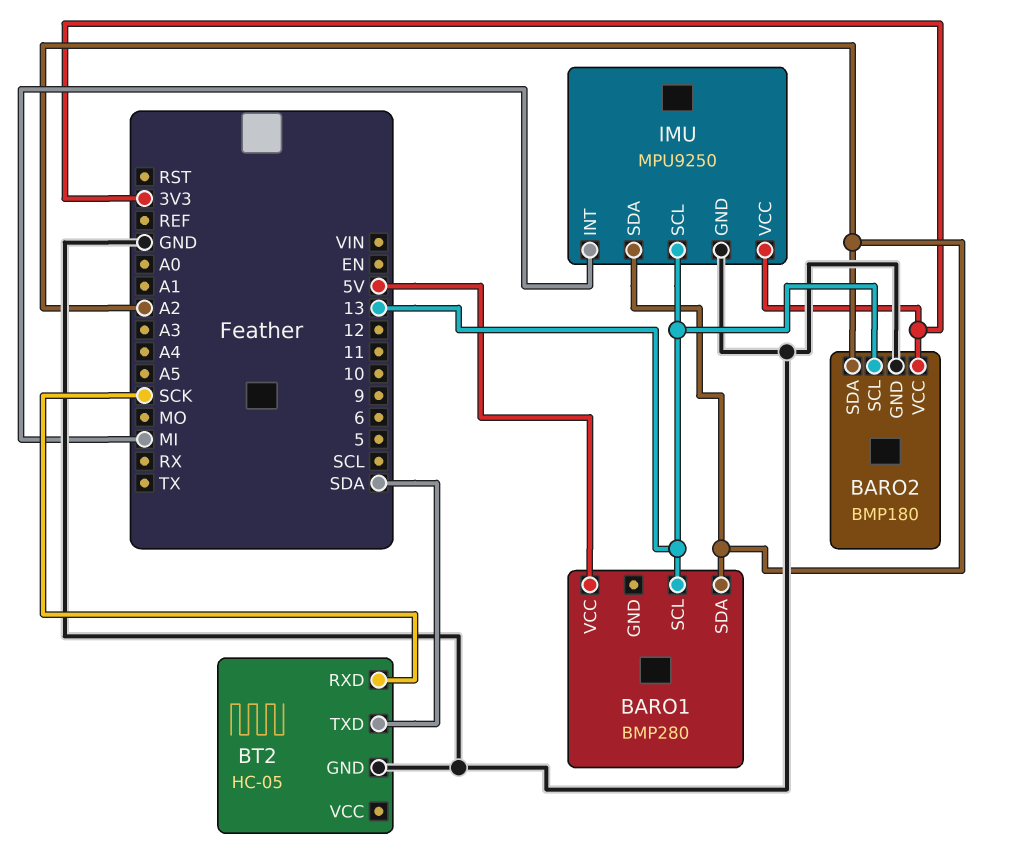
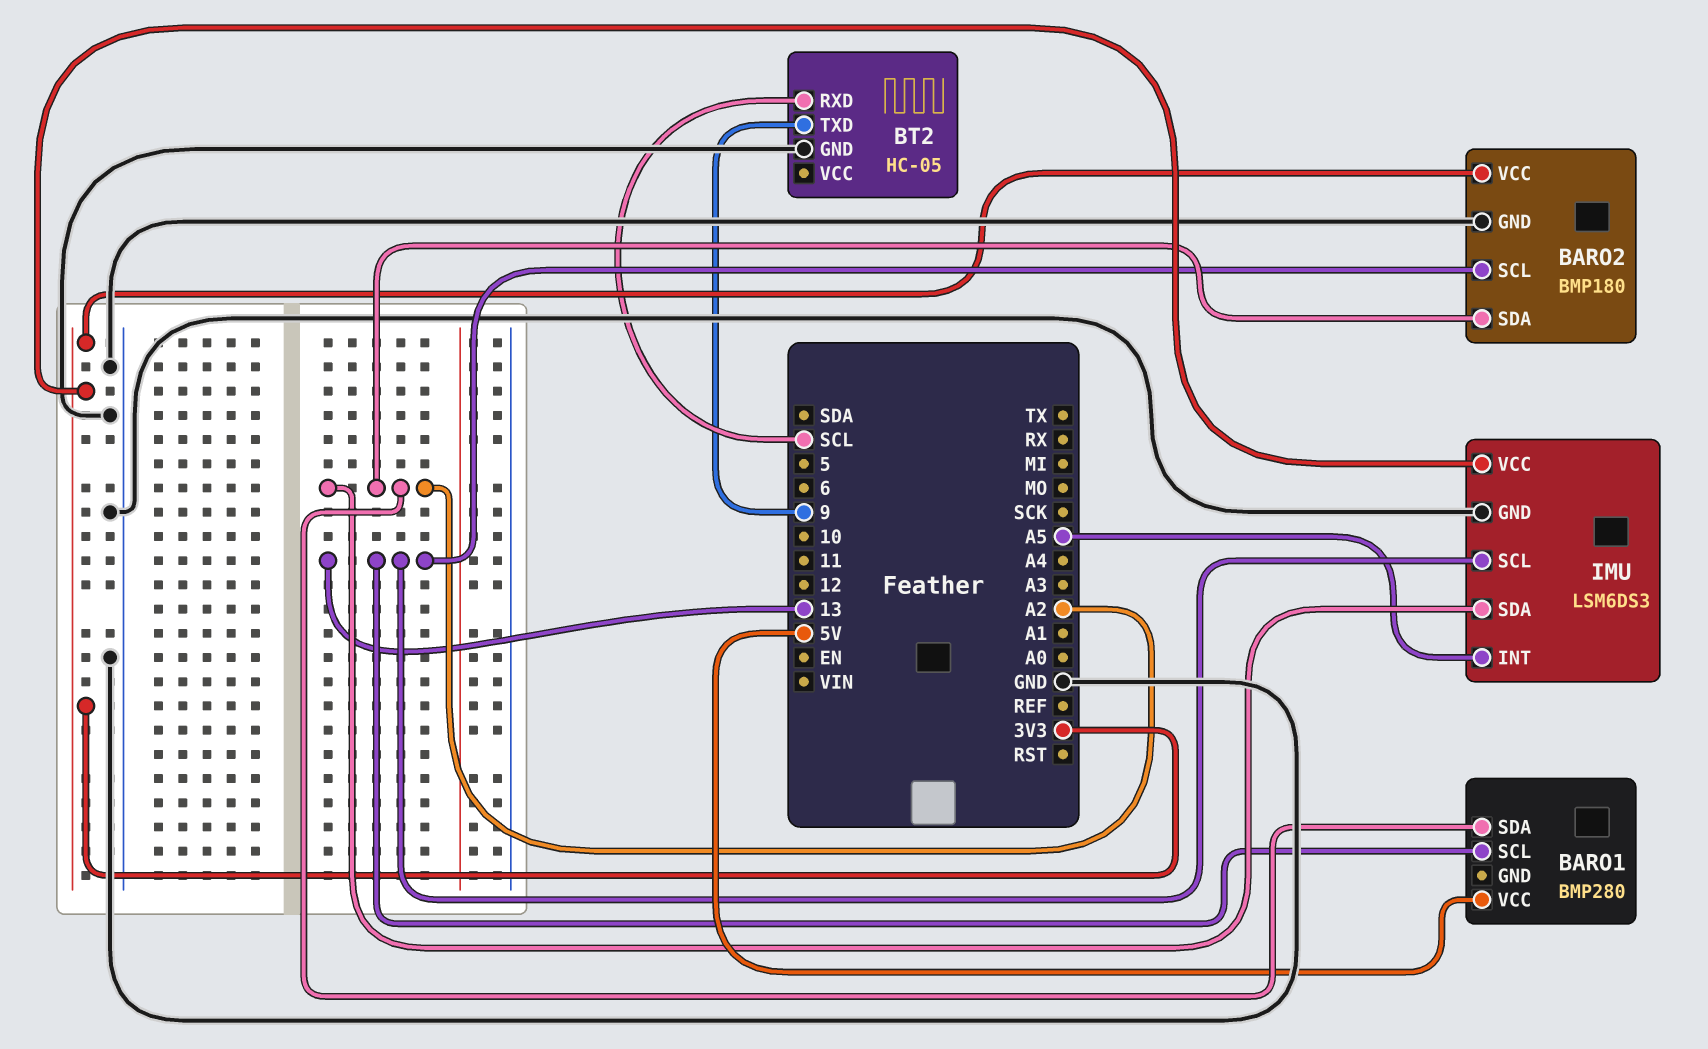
BT2 pin RXD: SCK -> SCL
BT2 pin TXD: SDA -> 9
IMU: MPU9250 -> LSM6DS3
IMU pin INT: MI -> A5

